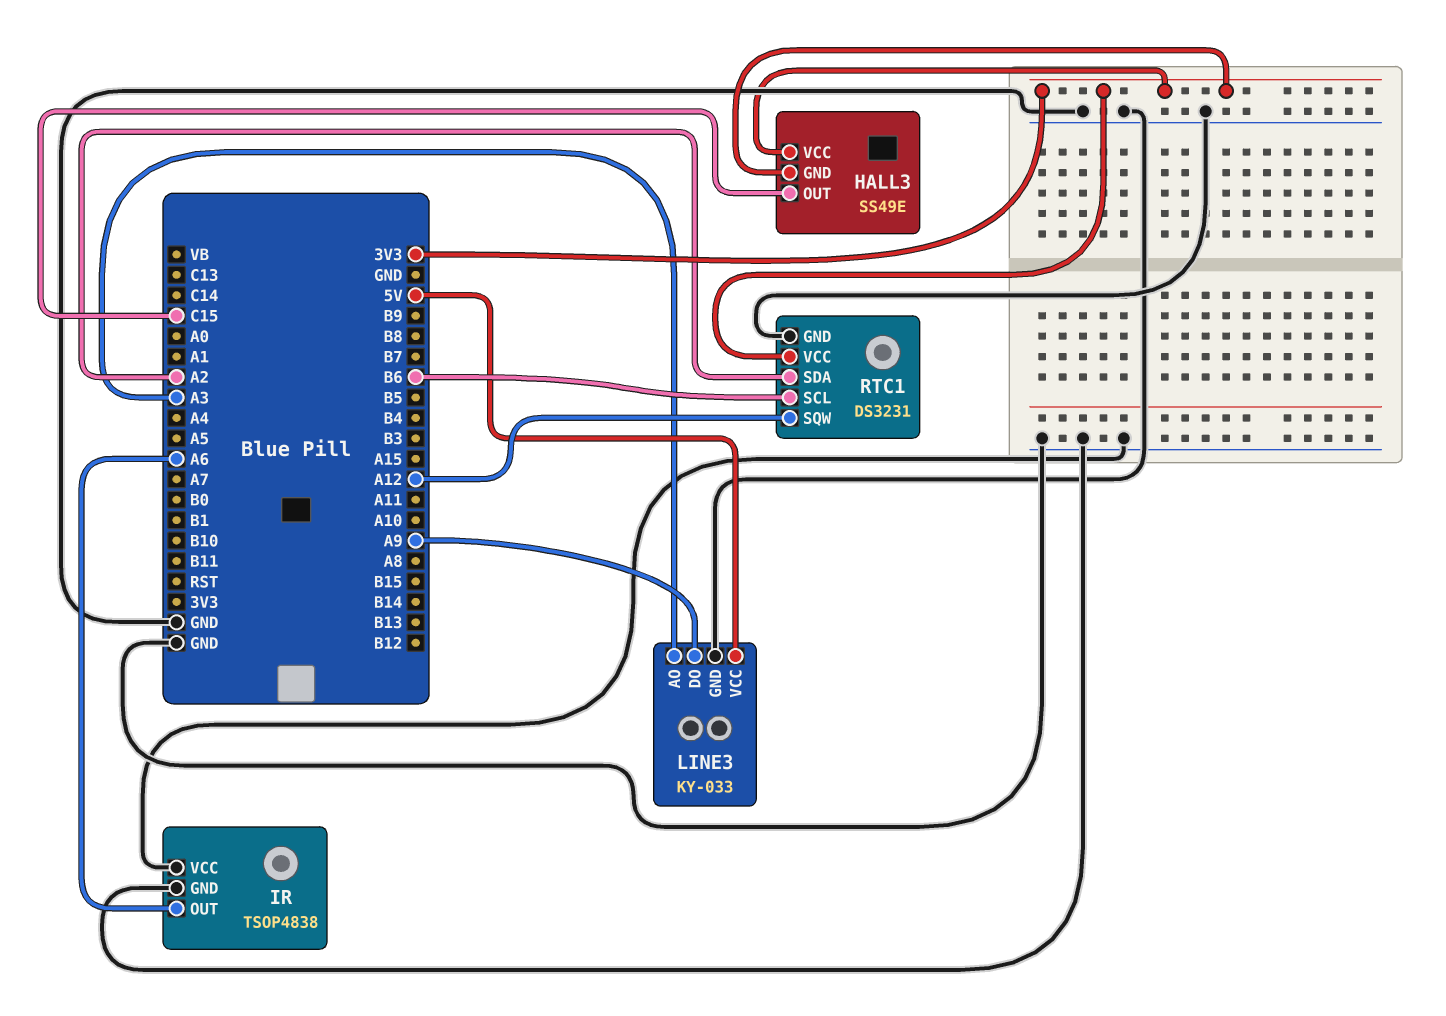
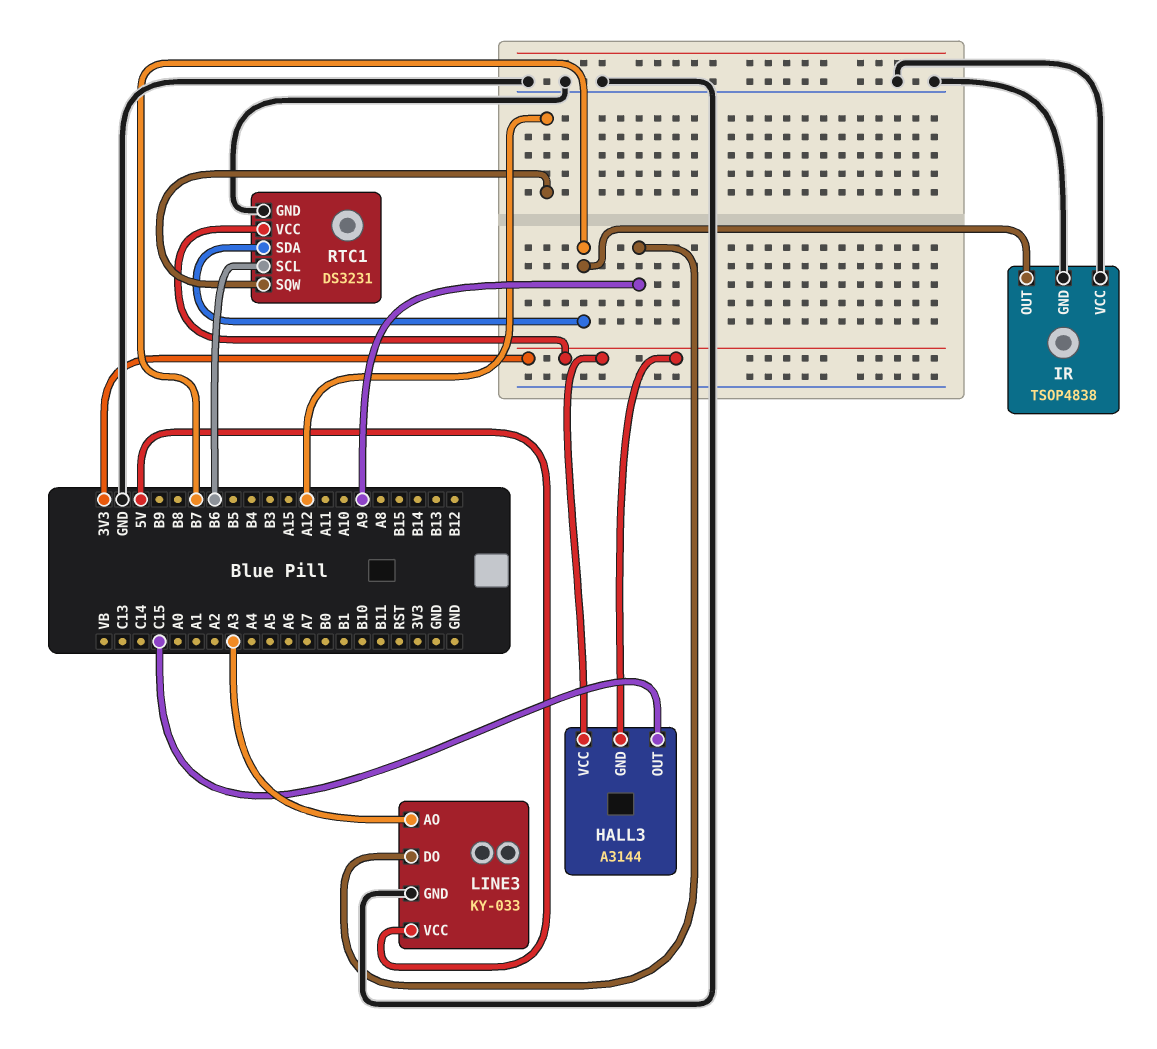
HALL3: SS49E -> A3144
IR pin OUT: A6 -> B7
RTC1 pin SDA: A2 -> B7

